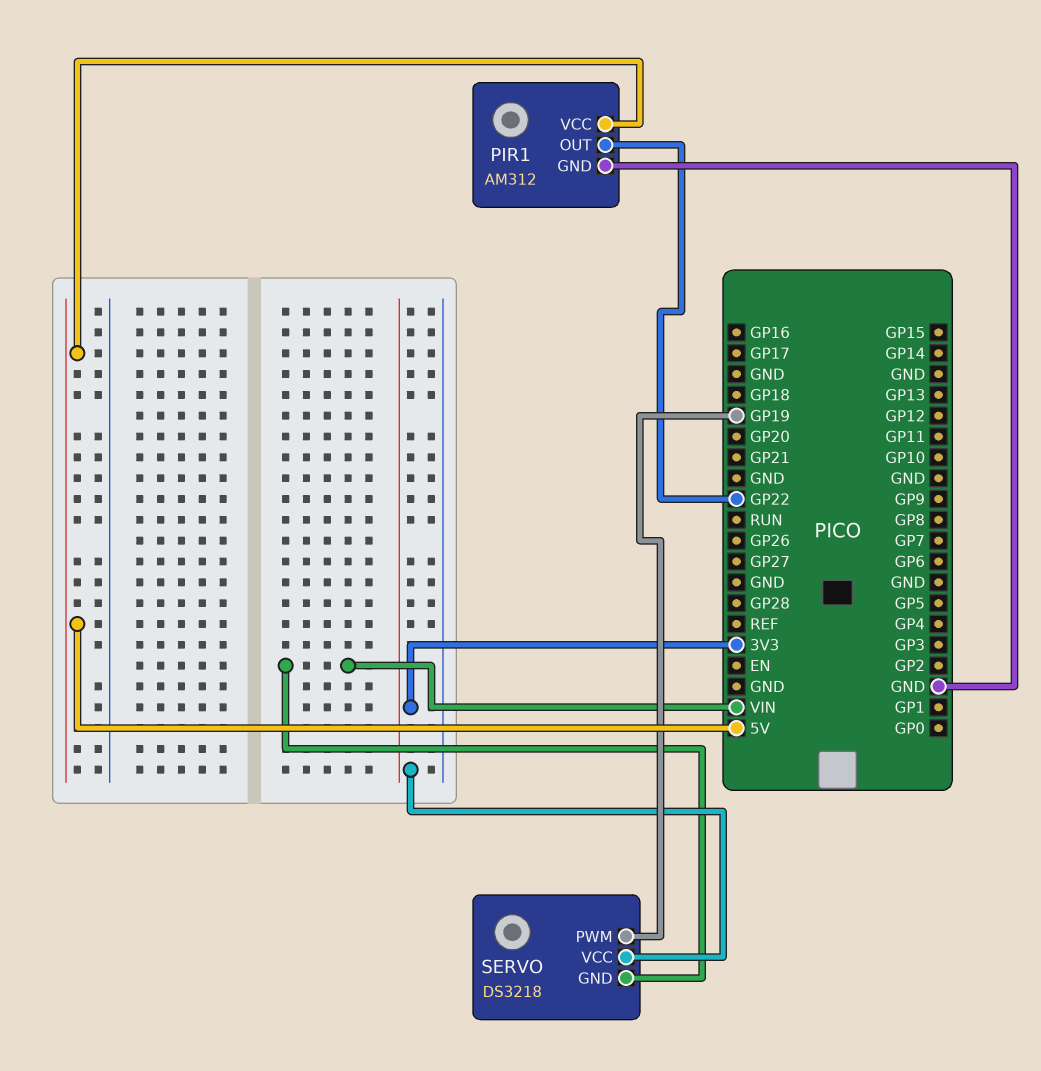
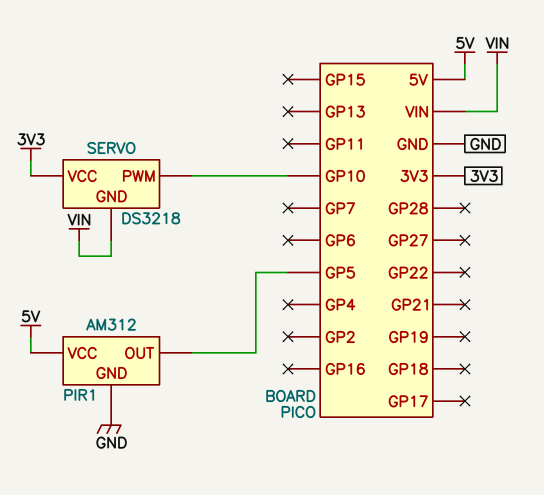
PIR1 pin OUT: GP22 -> GP5
SERVO pin PWM: GP19 -> GP10

